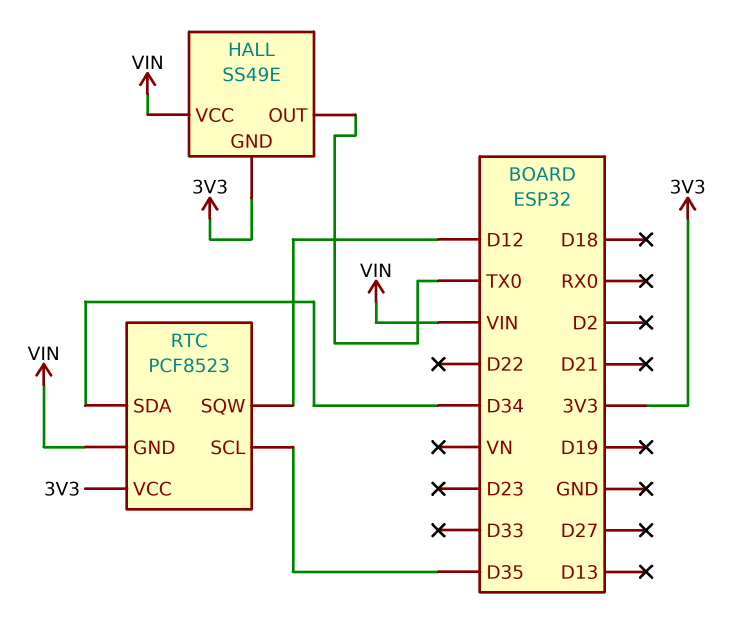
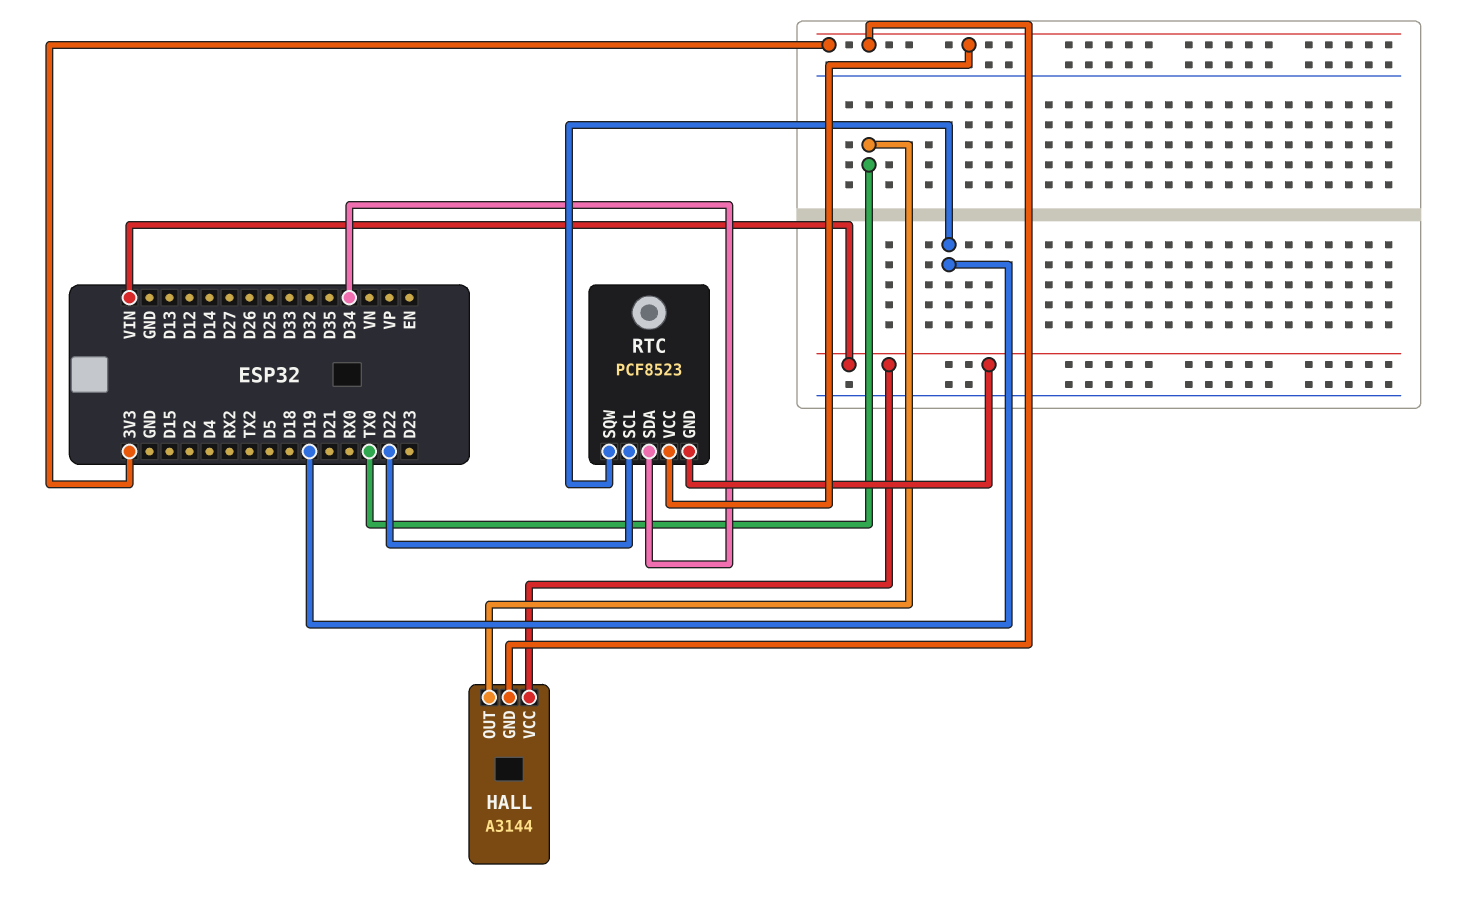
HALL: SS49E -> A3144
RTC pin SCL: D35 -> D22
RTC pin SQW: D12 -> D19

